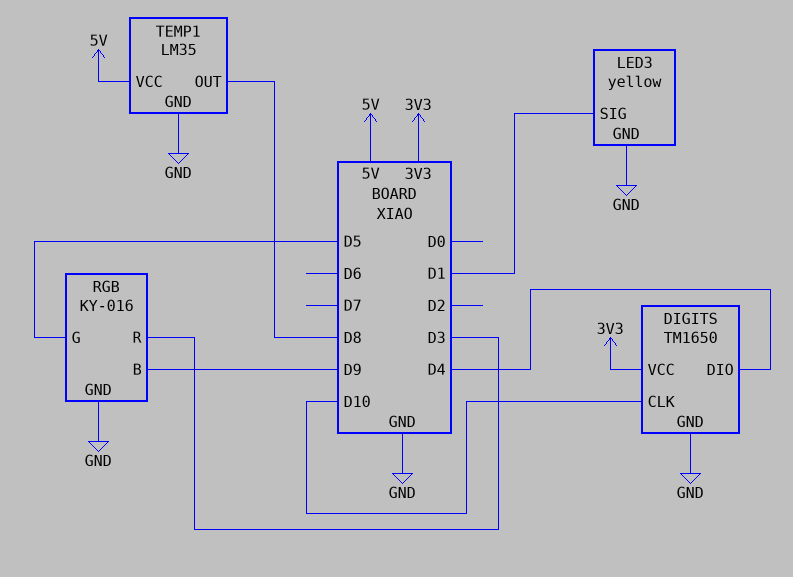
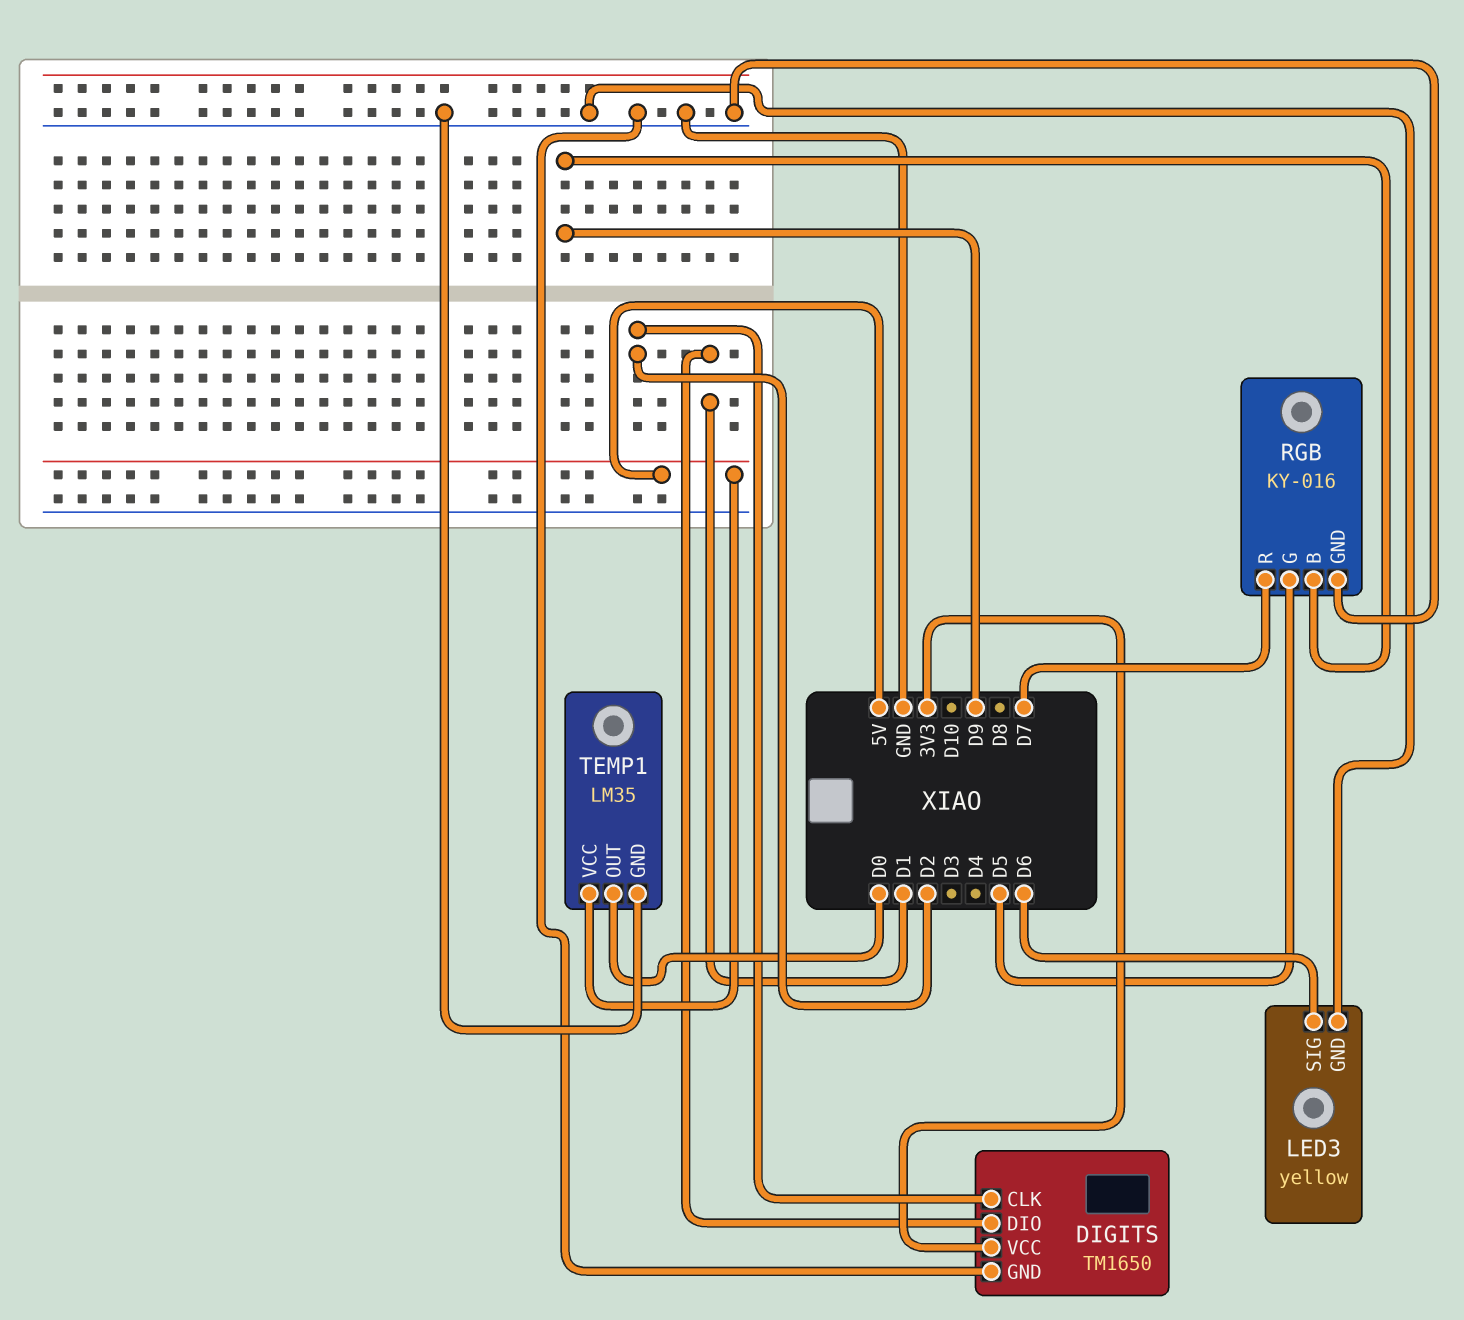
DIGITS pin CLK: D10 -> D2
DIGITS pin DIO: D4 -> D1
LED3 pin SIG: D1 -> D6
RGB pin R: D3 -> D7
TEMP1 pin OUT: D8 -> D0

